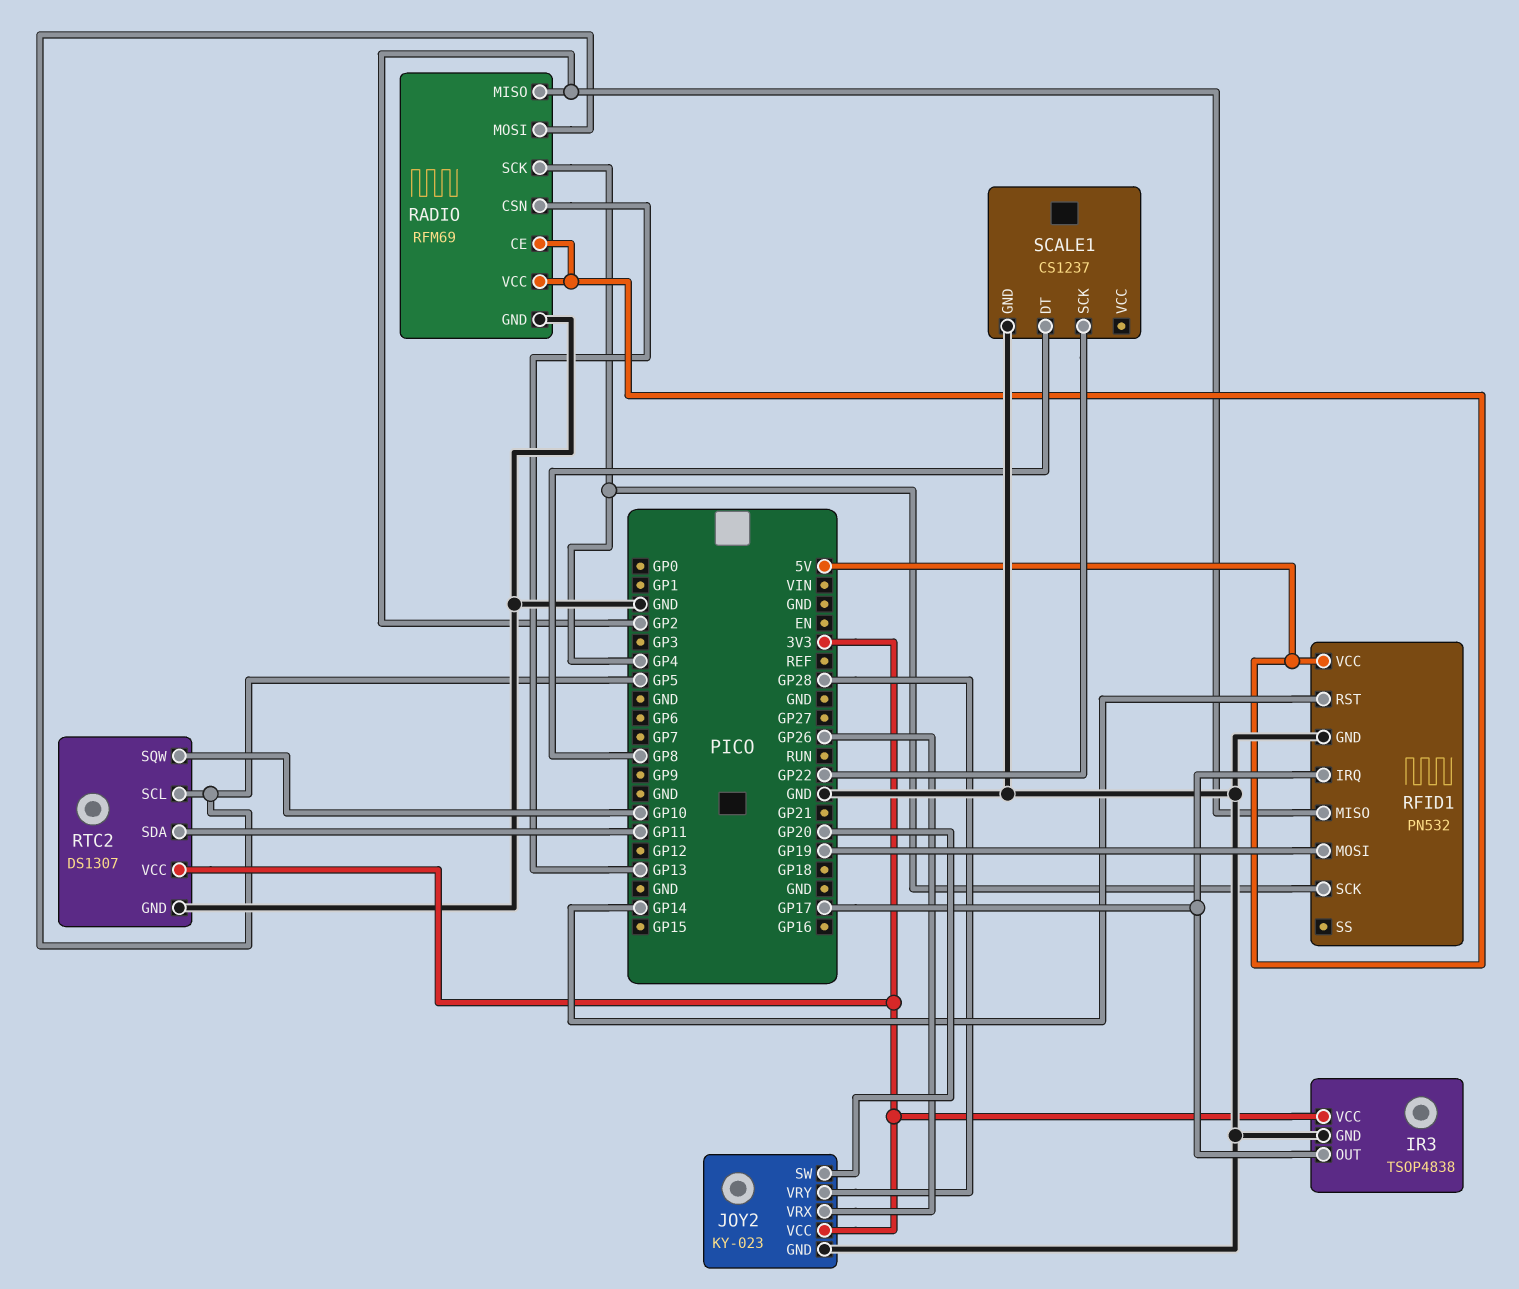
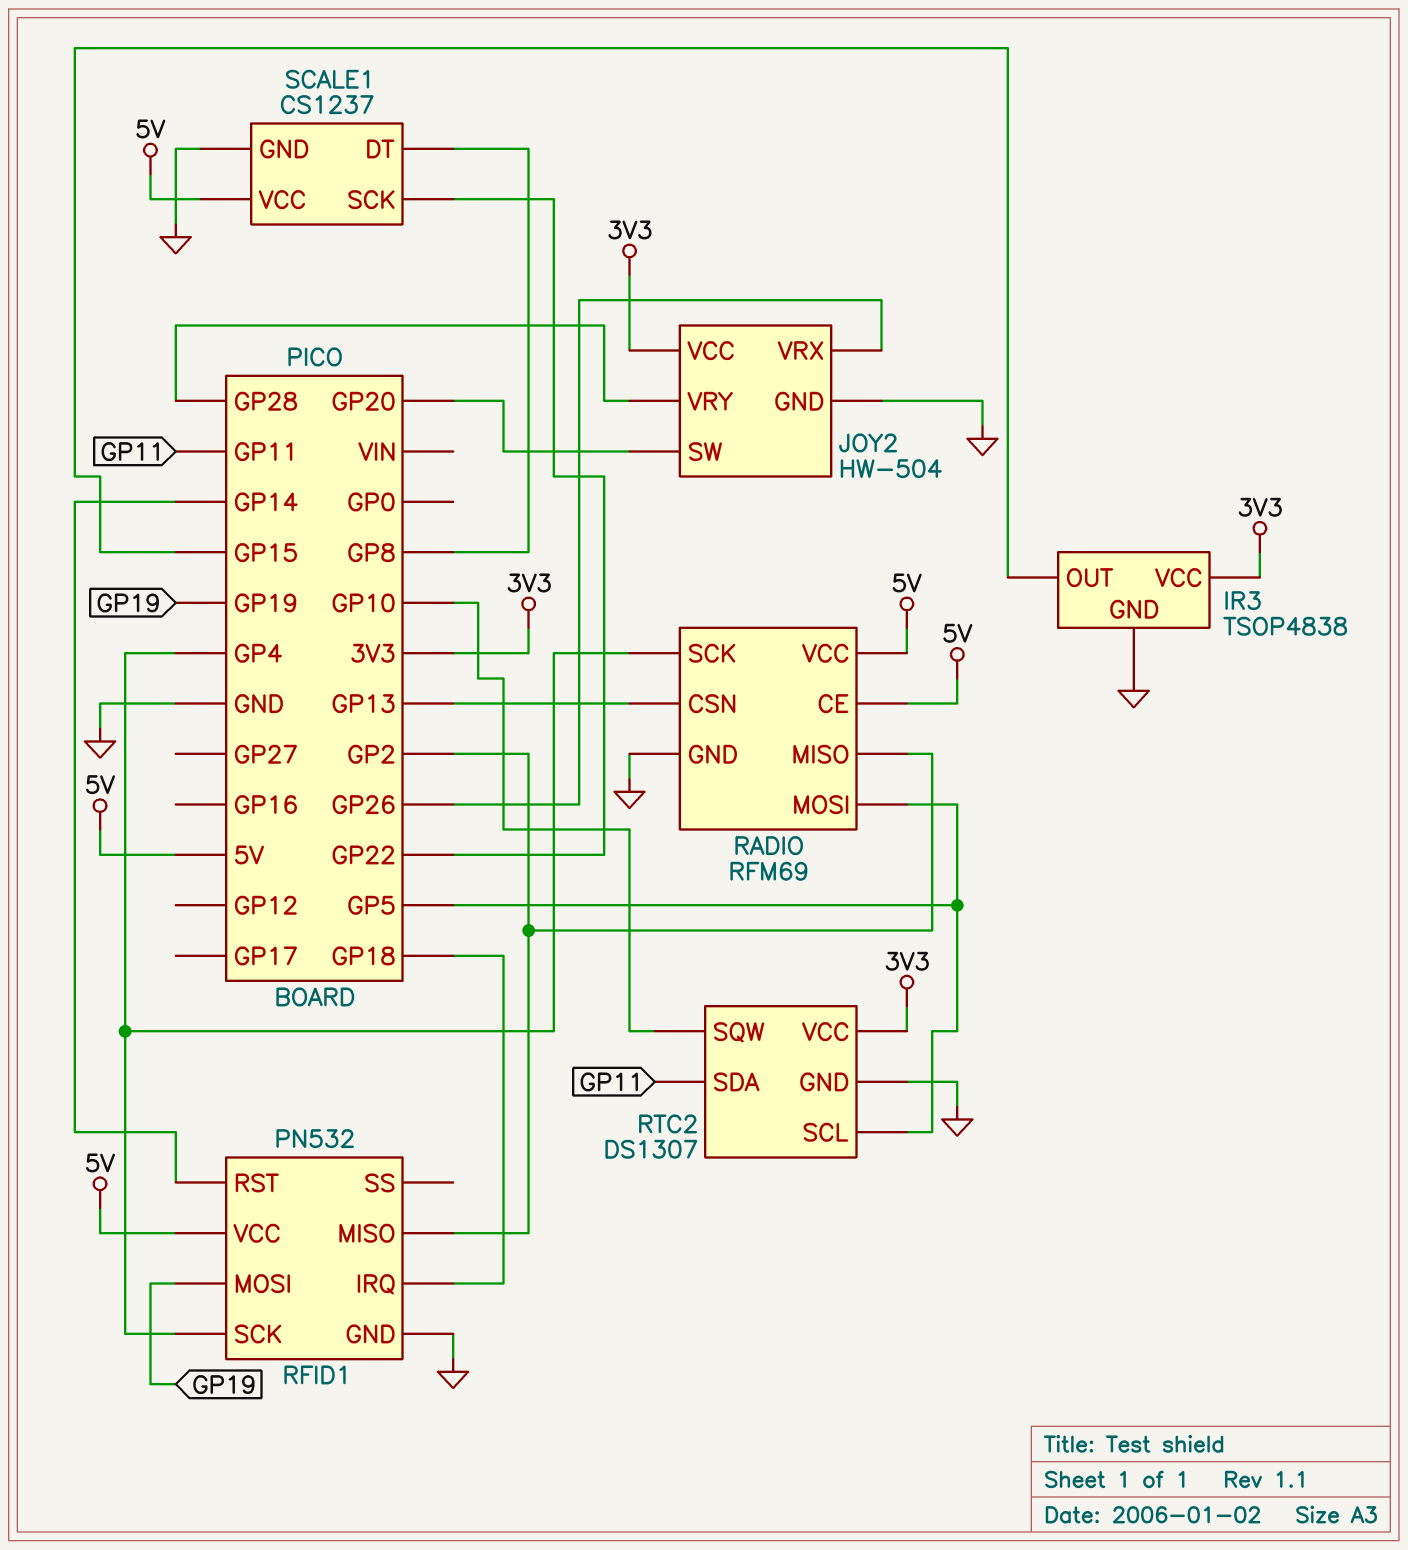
IR3 pin OUT: GP17 -> GP15
JOY2: KY-023 -> HW-504
RFID1 pin IRQ: GP17 -> GP18
SCALE1 pin VCC: none -> 5V

